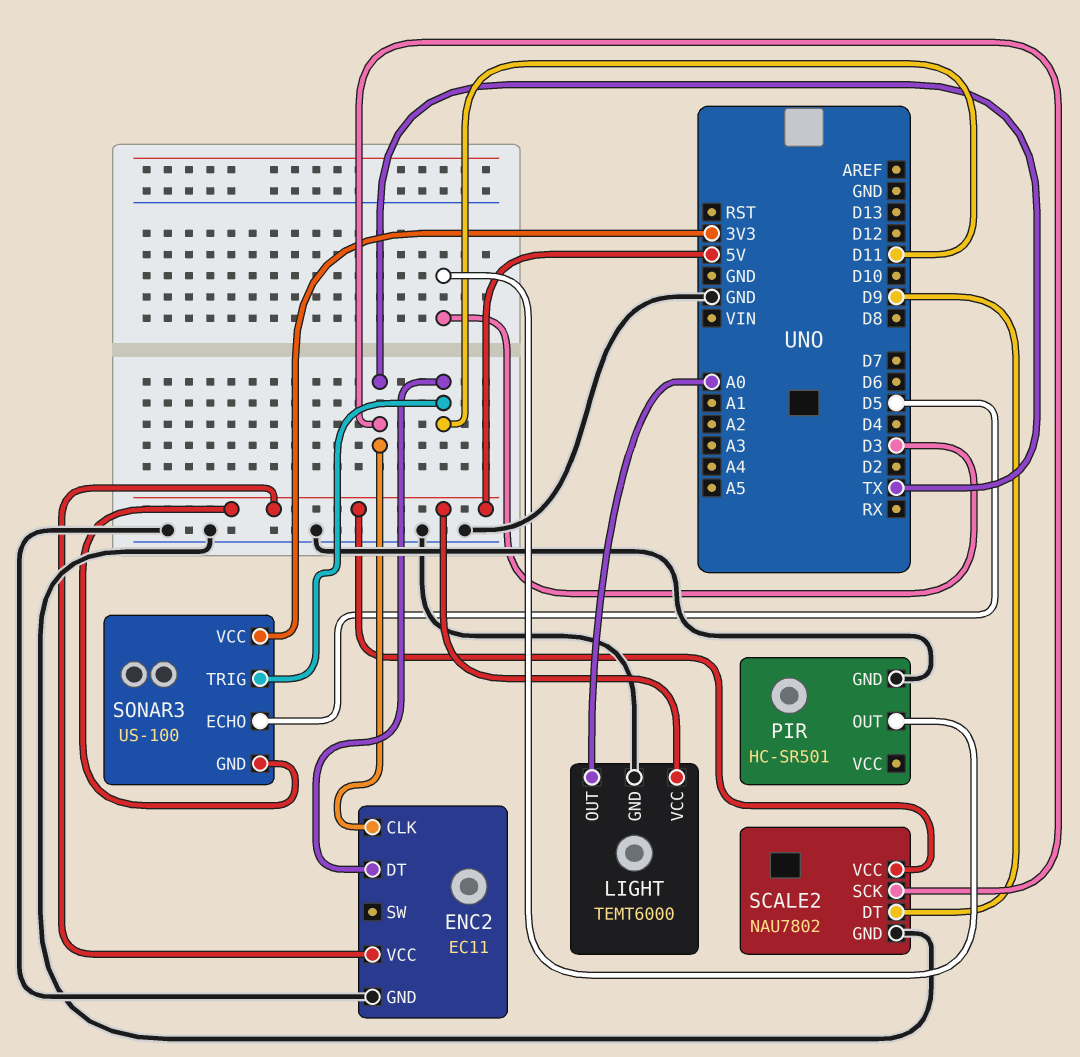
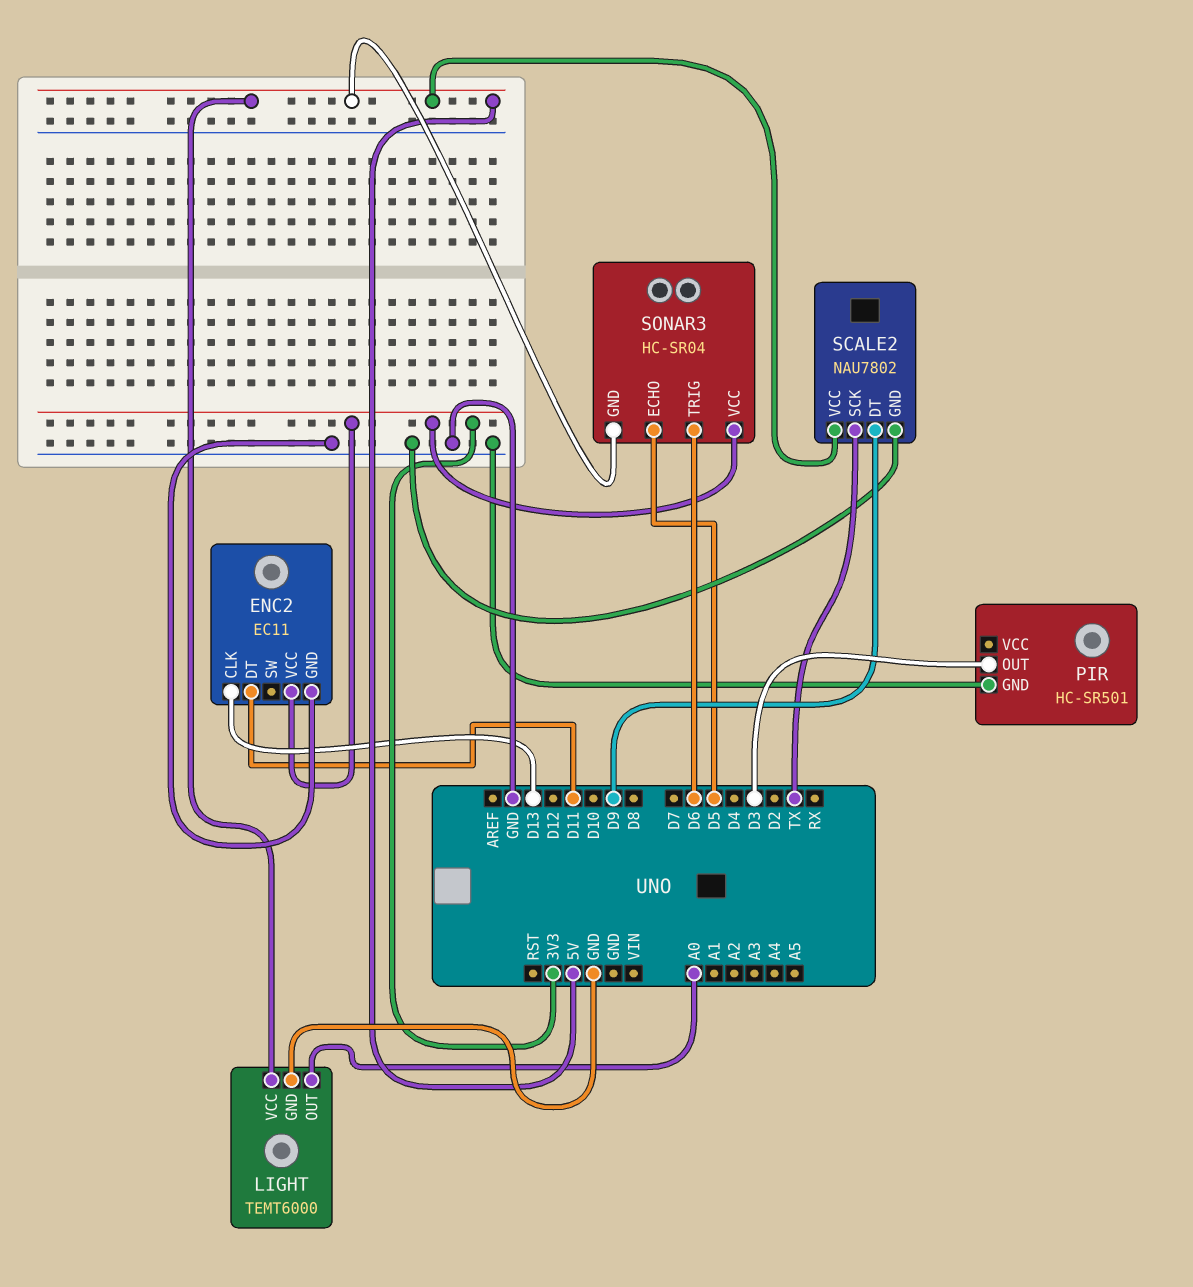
ENC2 pin CLK: TX -> D13
ENC2 pin VCC: 5V -> 3V3
SONAR3: US-100 -> HC-SR04
SONAR3 pin TRIG: D11 -> D6

